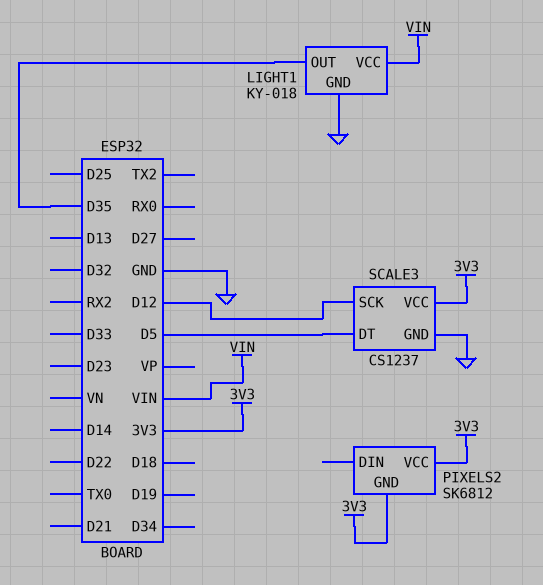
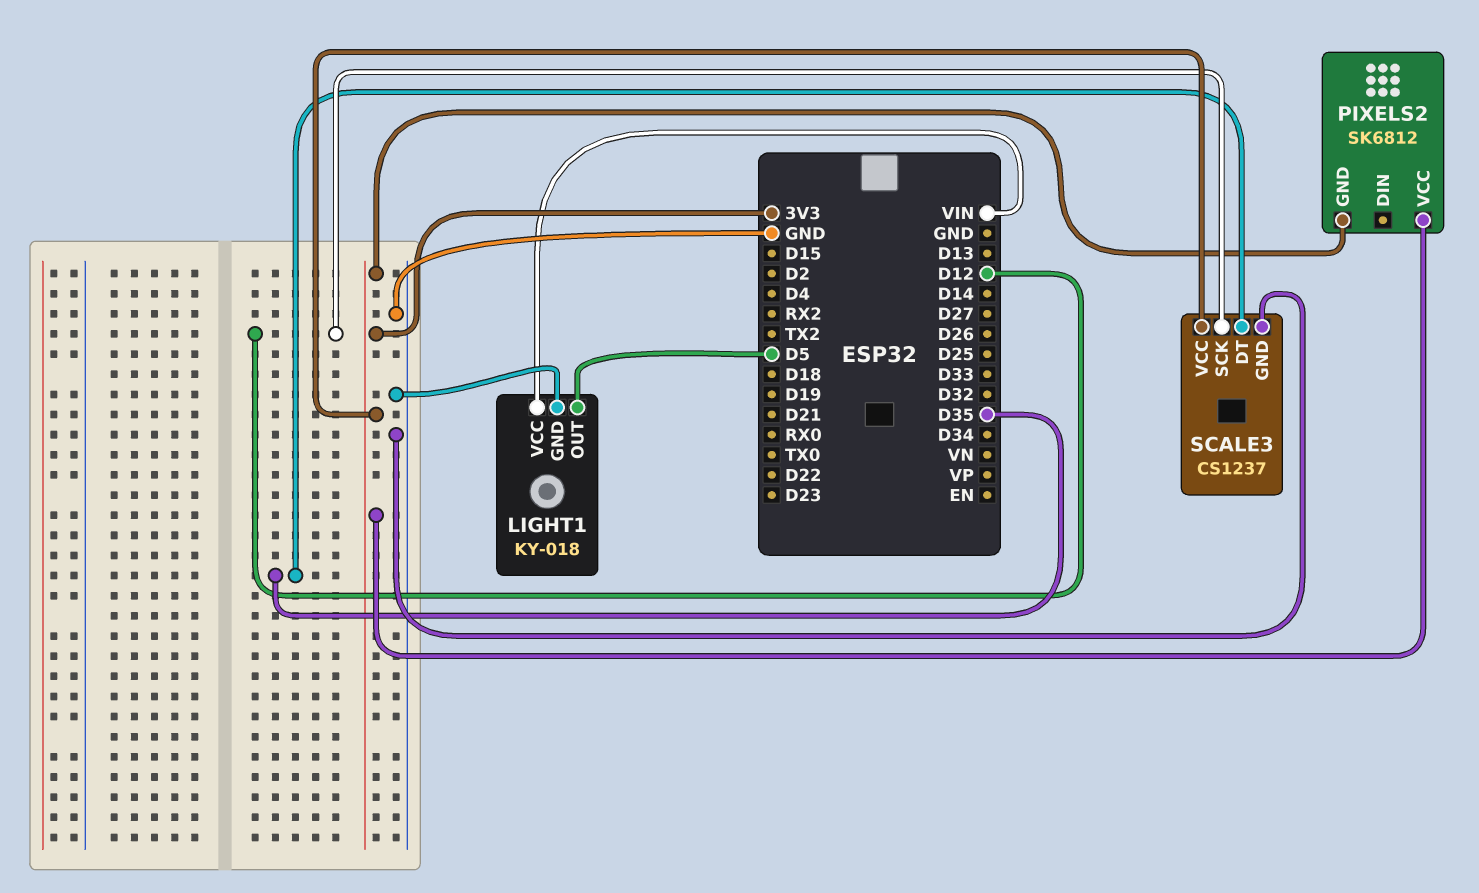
LIGHT1 pin OUT: D35 -> D5
SCALE3 pin DT: D5 -> D35

